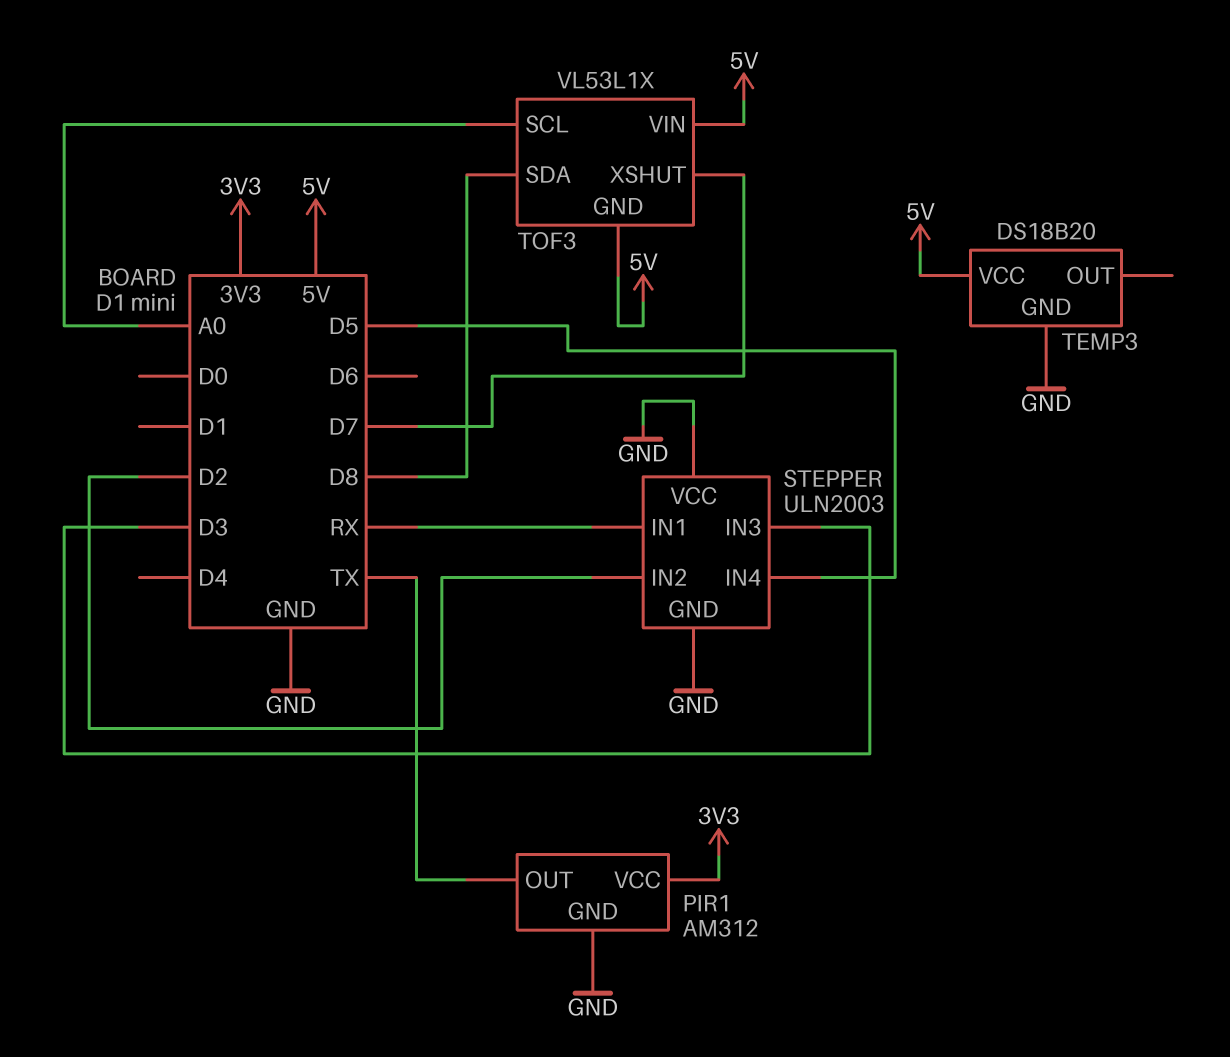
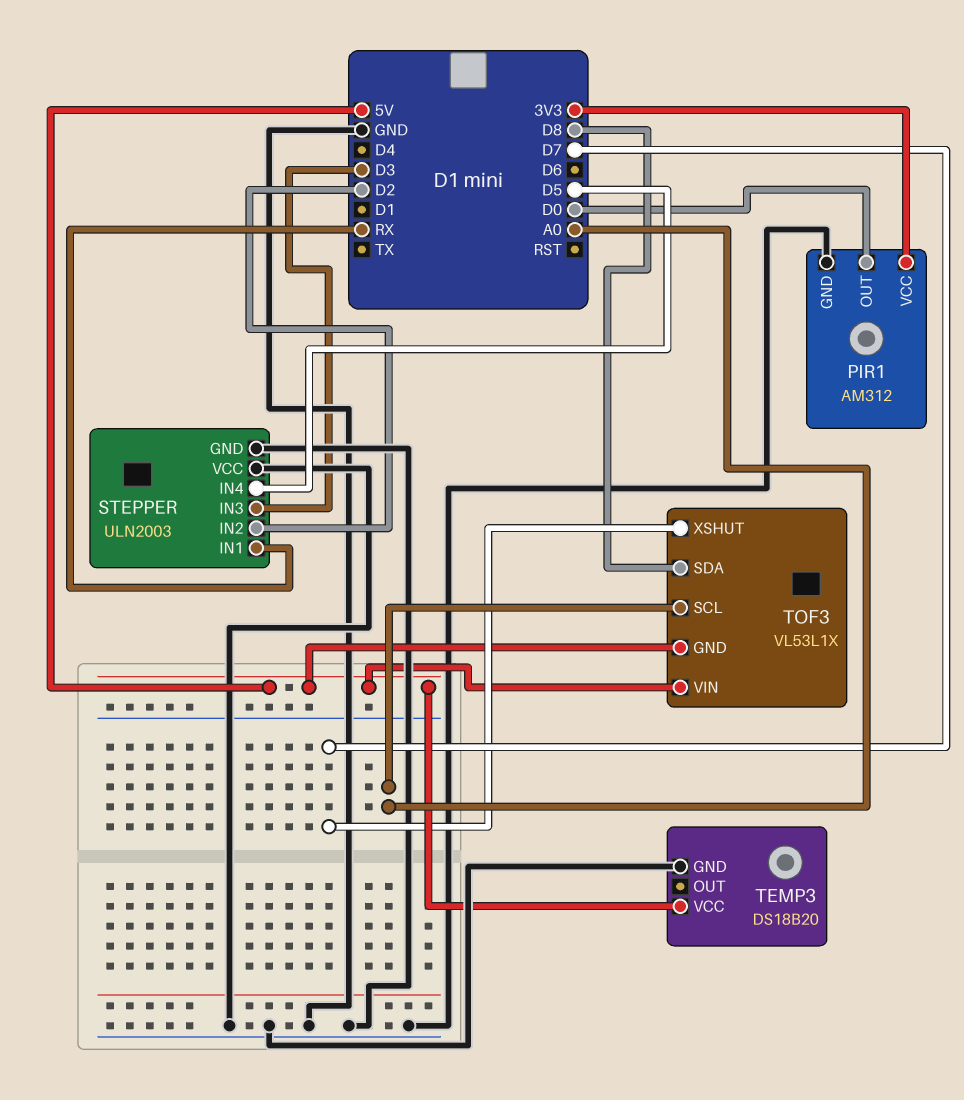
PIR1 pin OUT: TX -> D0

